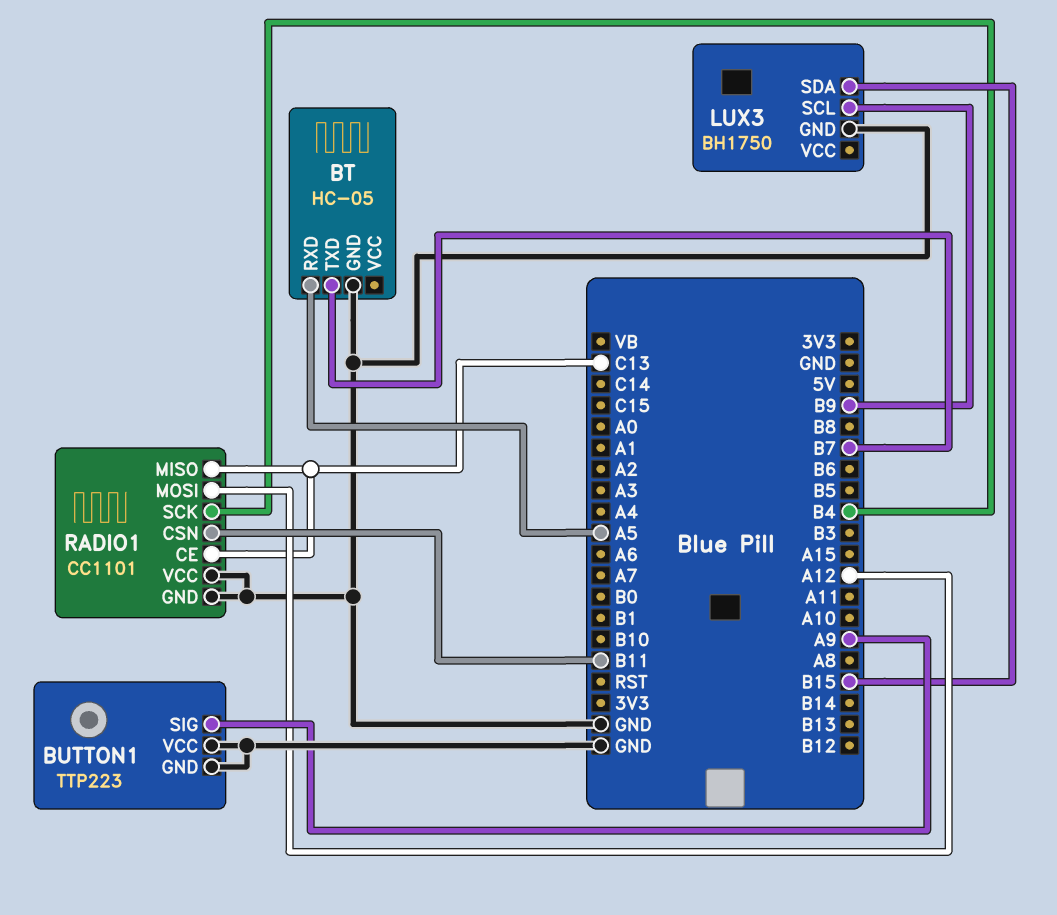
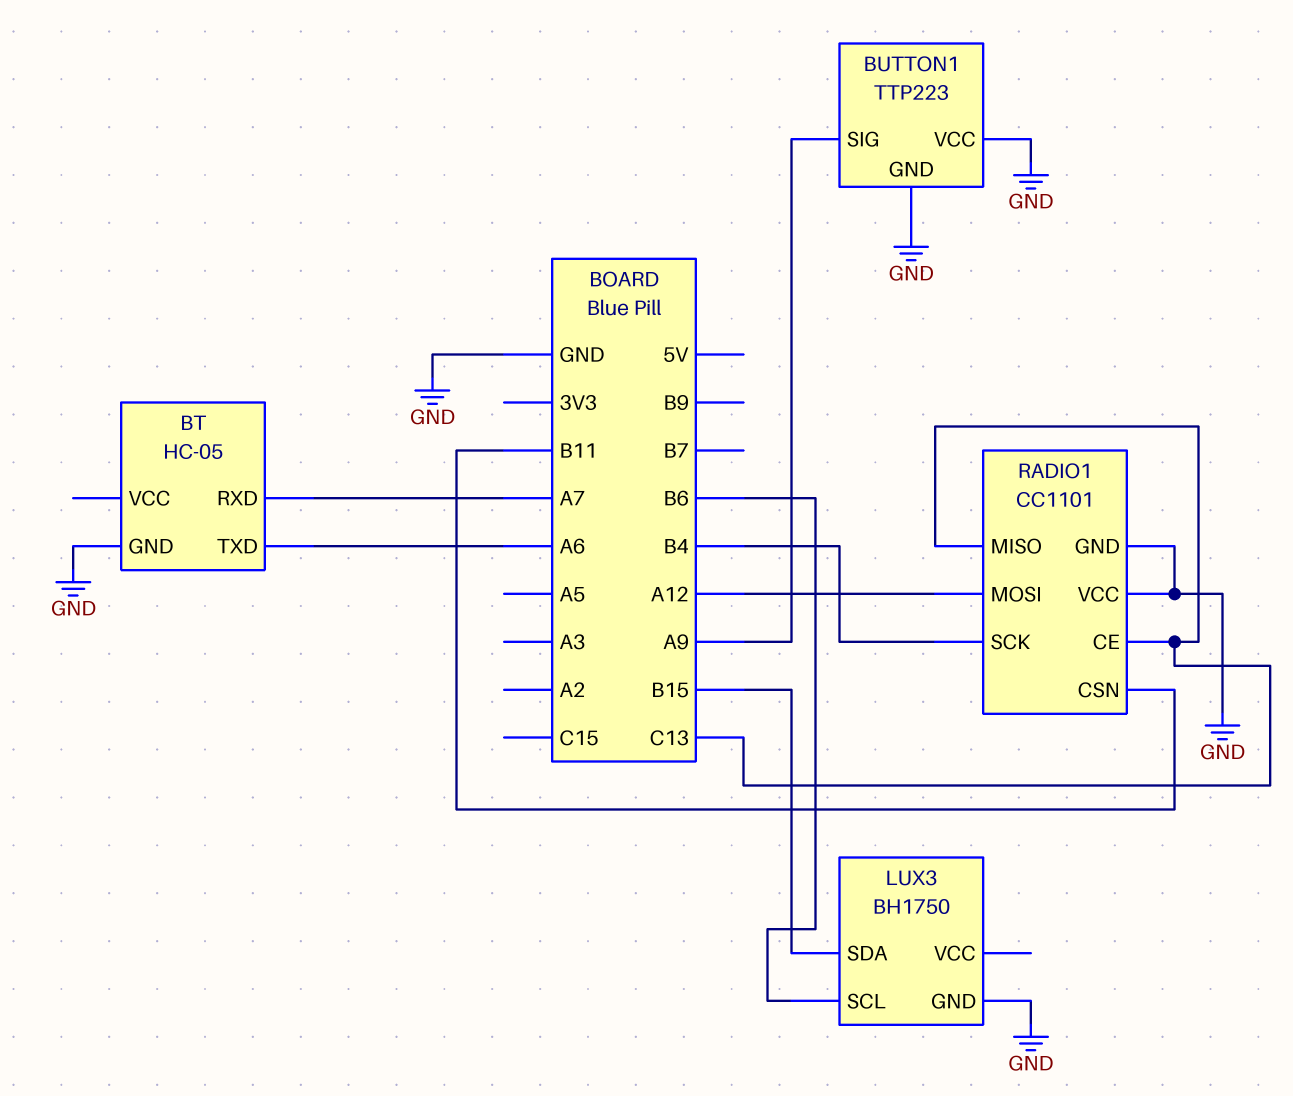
BT pin RXD: A5 -> A7
BT pin TXD: B7 -> A6
LUX3 pin SCL: B9 -> B6

